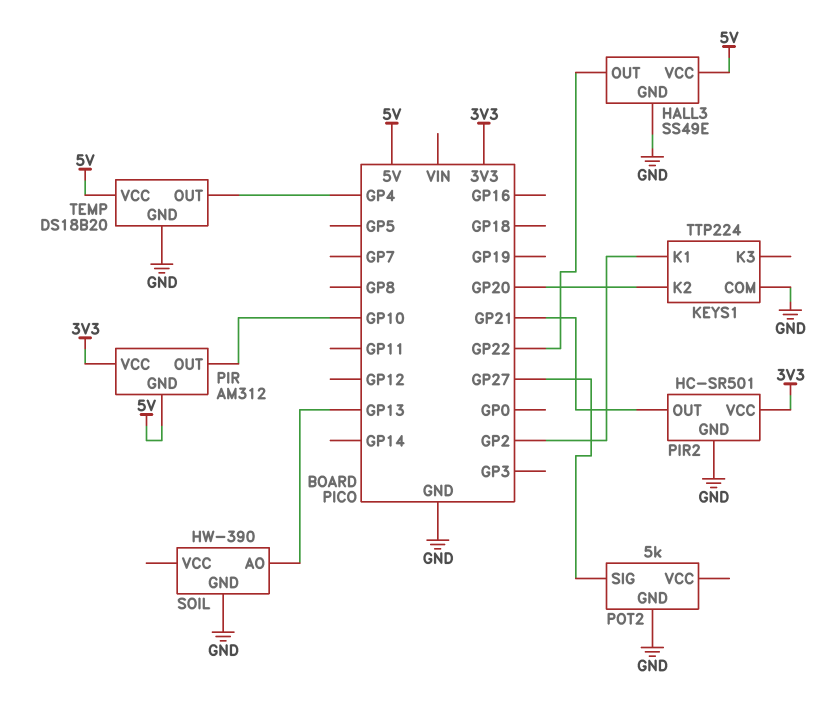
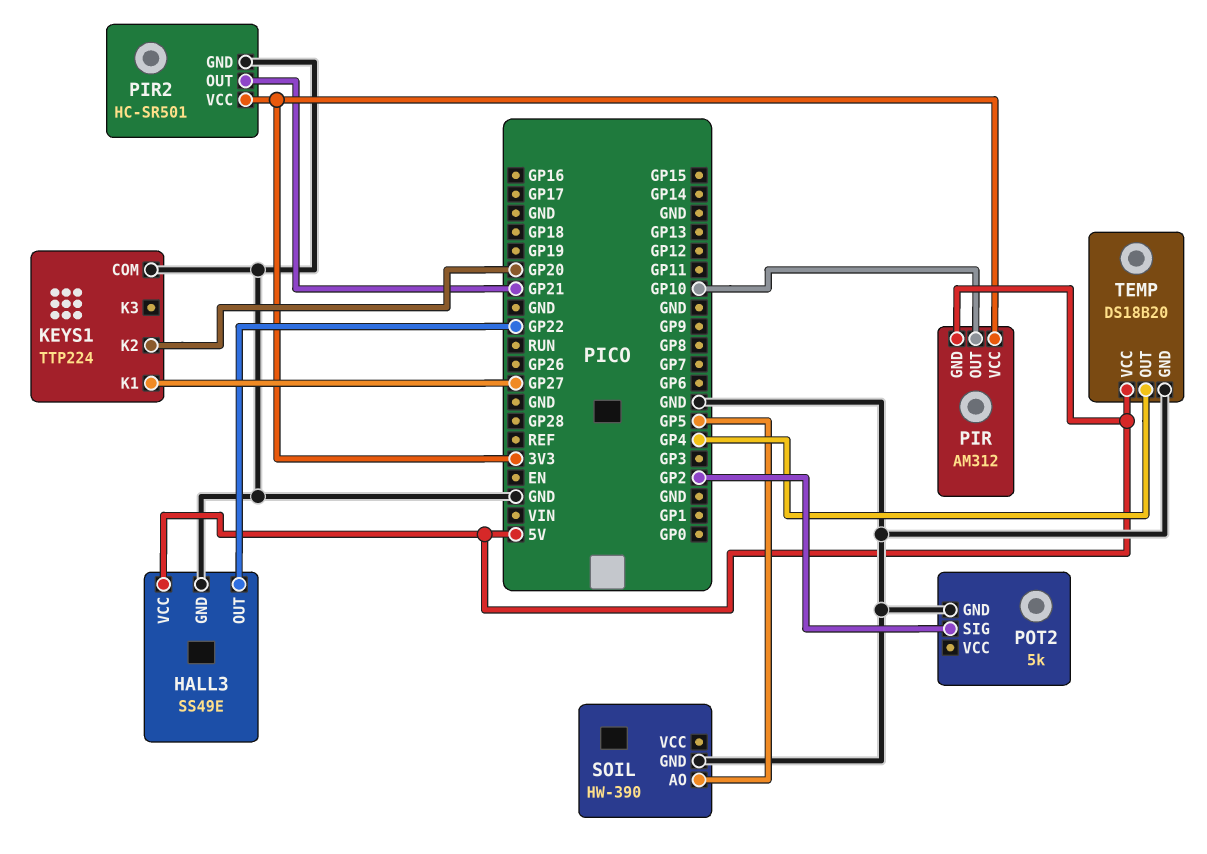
KEYS1 pin K1: GP2 -> GP27
POT2 pin SIG: GP27 -> GP2
SOIL pin AO: GP13 -> GP5

